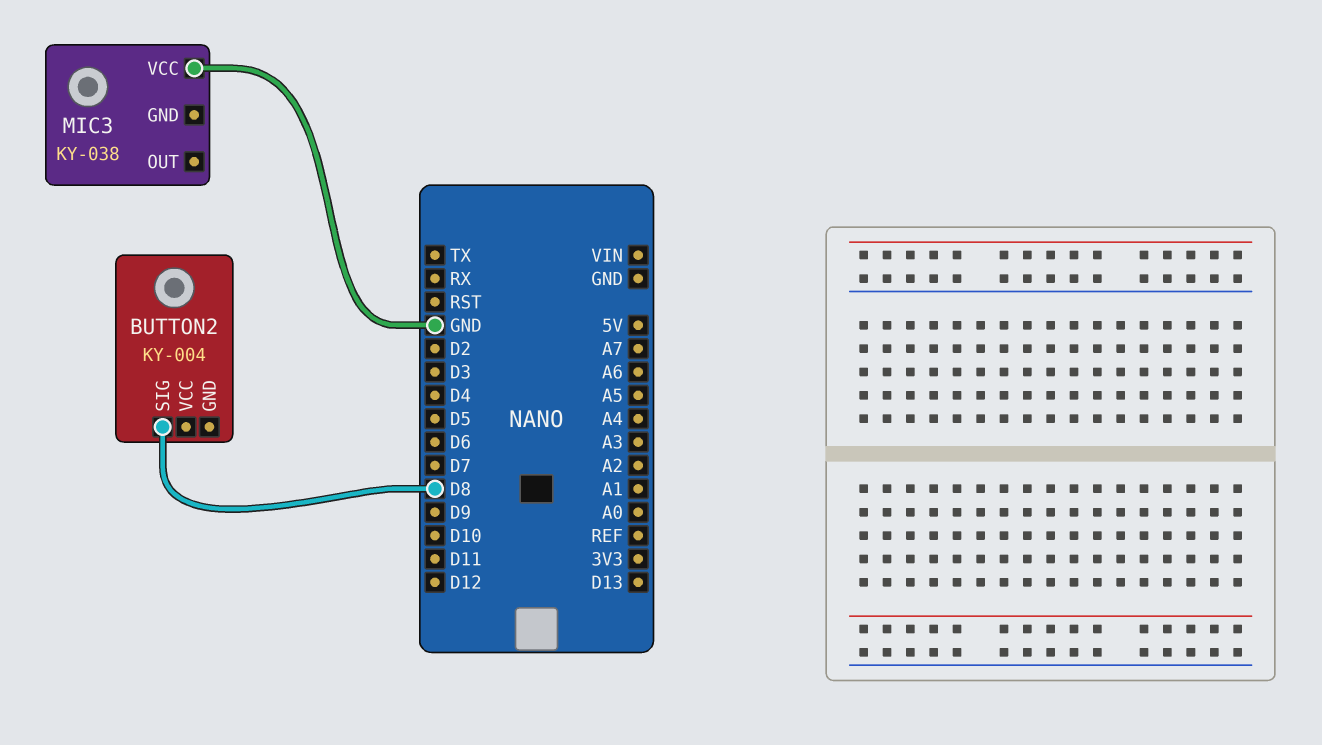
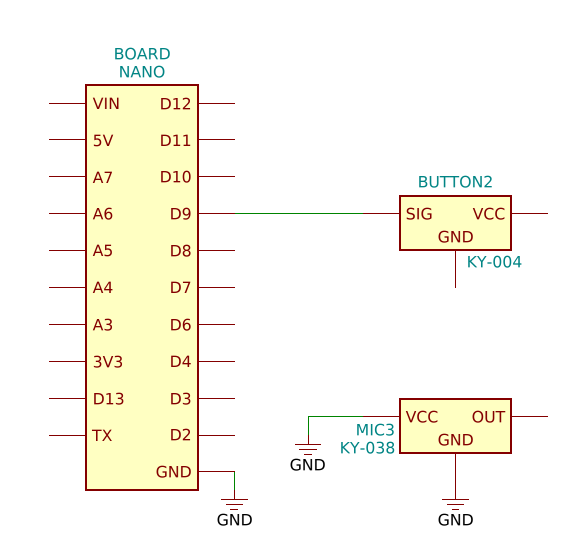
BUTTON2 pin SIG: D8 -> D9
MIC3 pin GND: none -> GND

